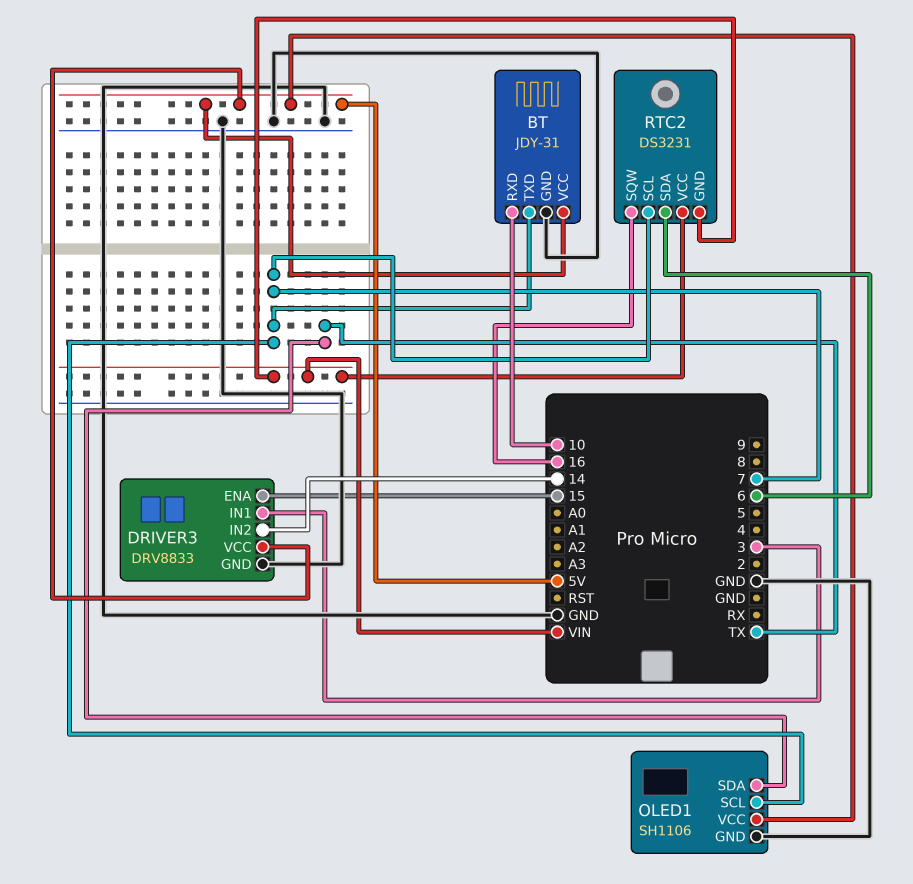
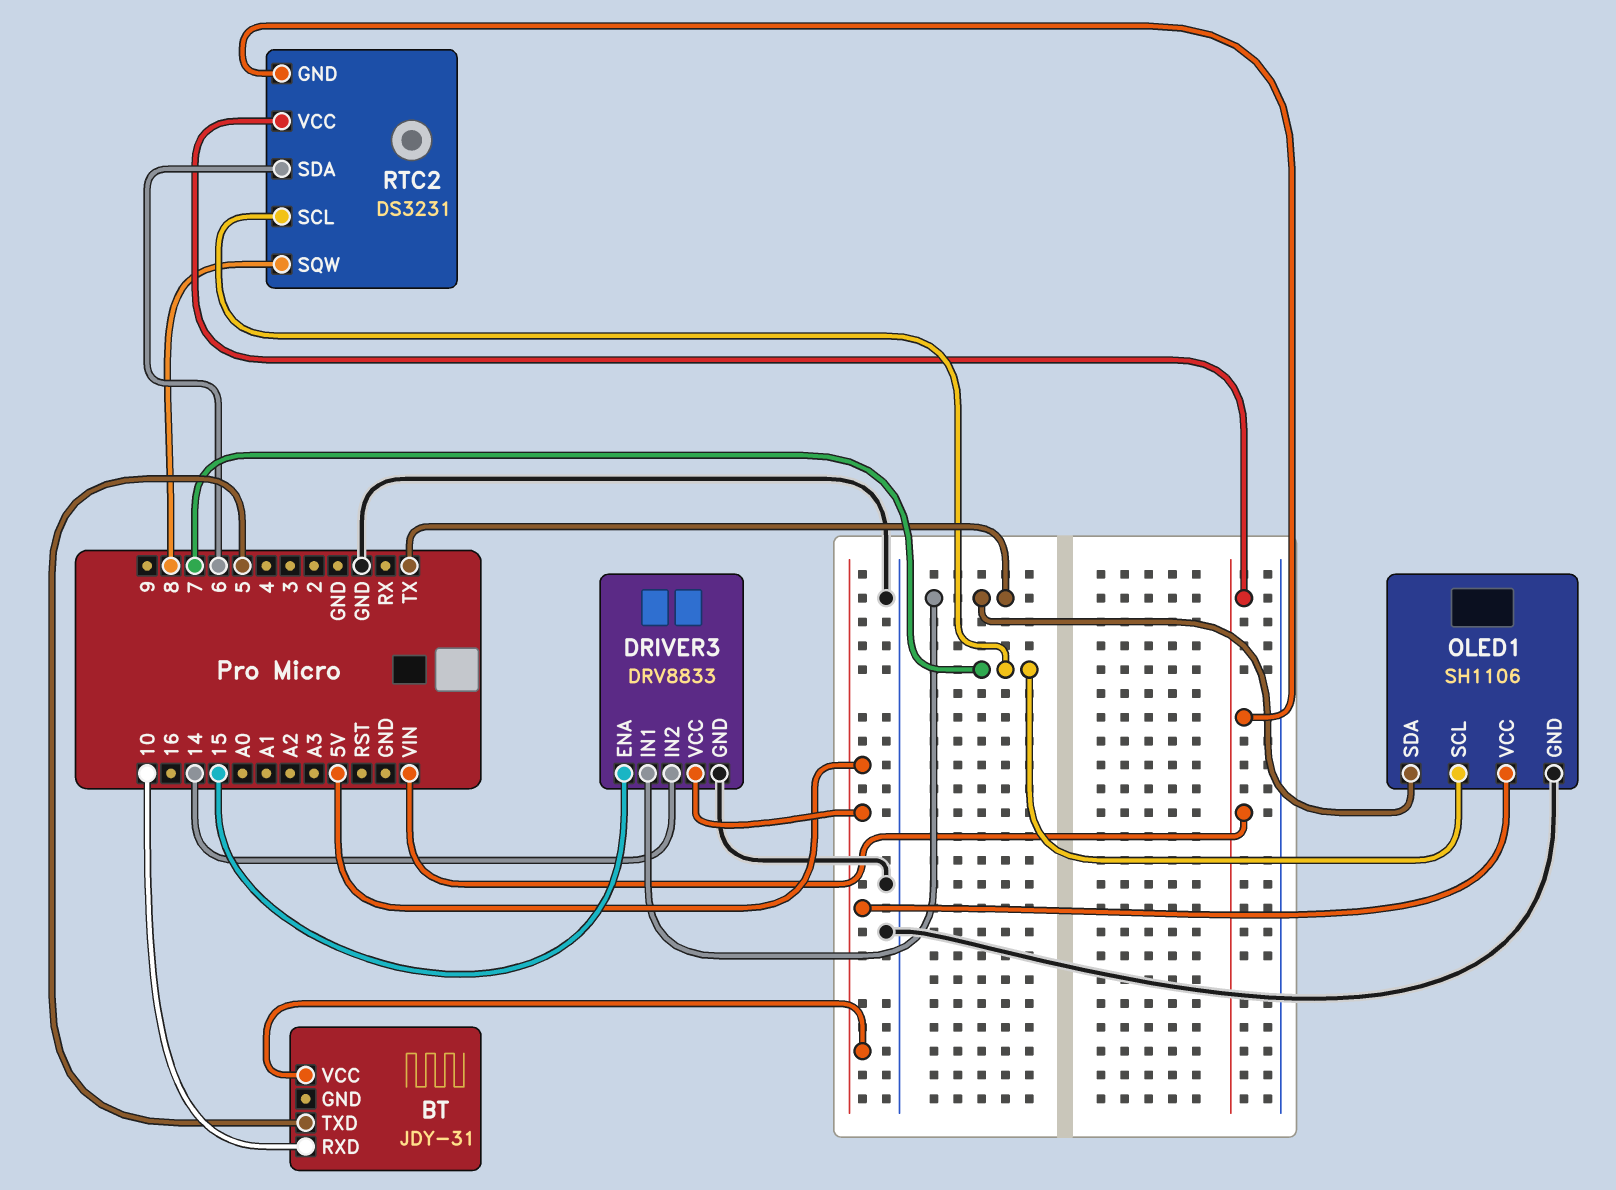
BT pin GND: GND -> none
BT pin TXD: 7 -> 5
DRIVER3 pin IN1: 3 -> TX
RTC2 pin SQW: 16 -> 8

